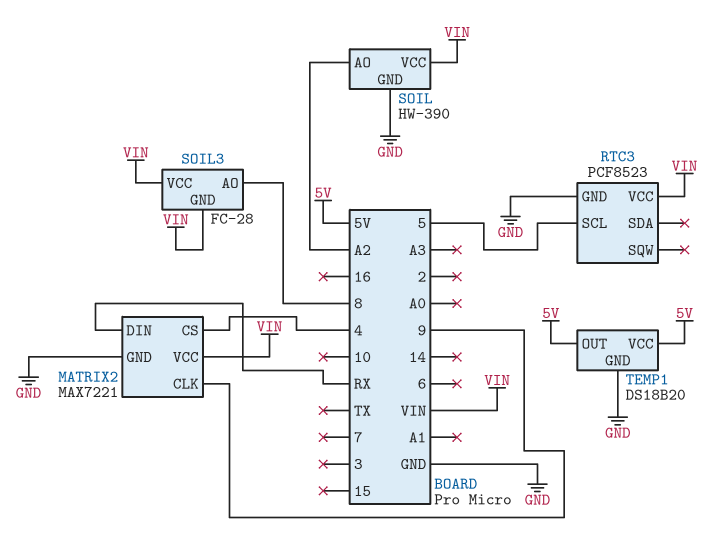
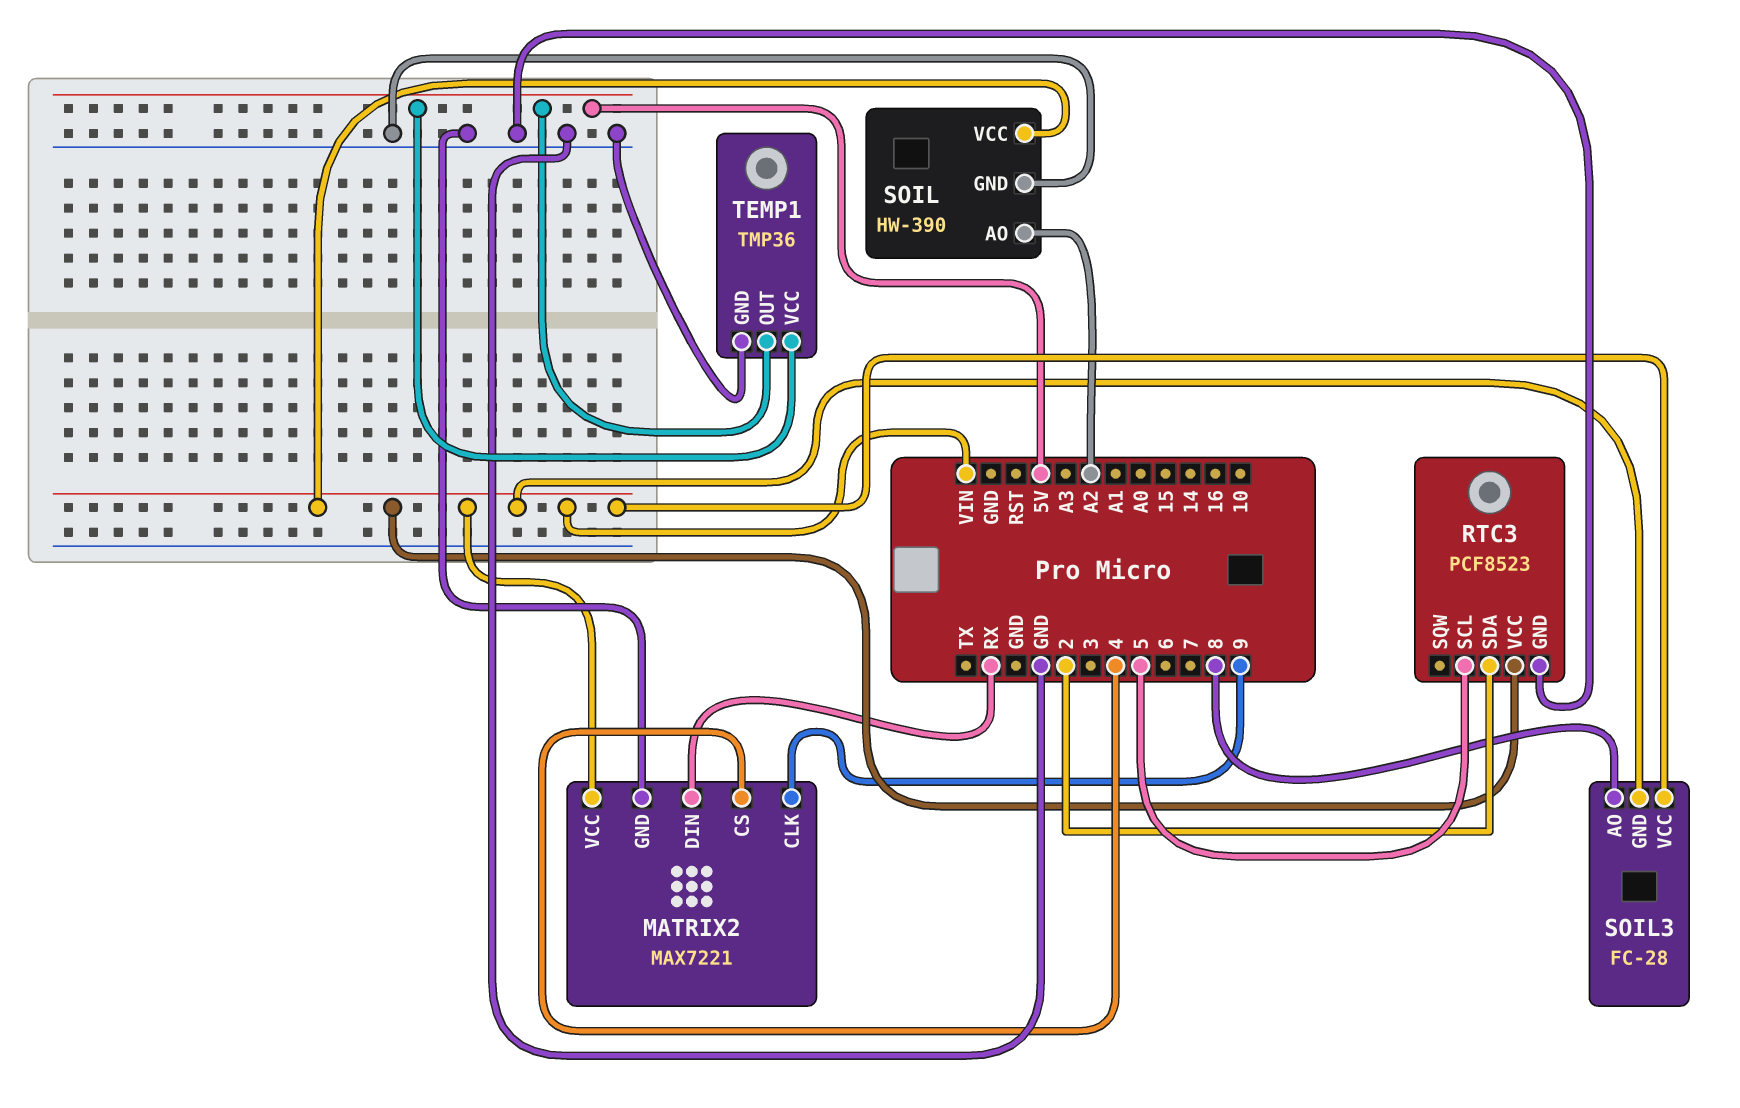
RTC3 pin SDA: none -> 2
TEMP1: DS18B20 -> TMP36

